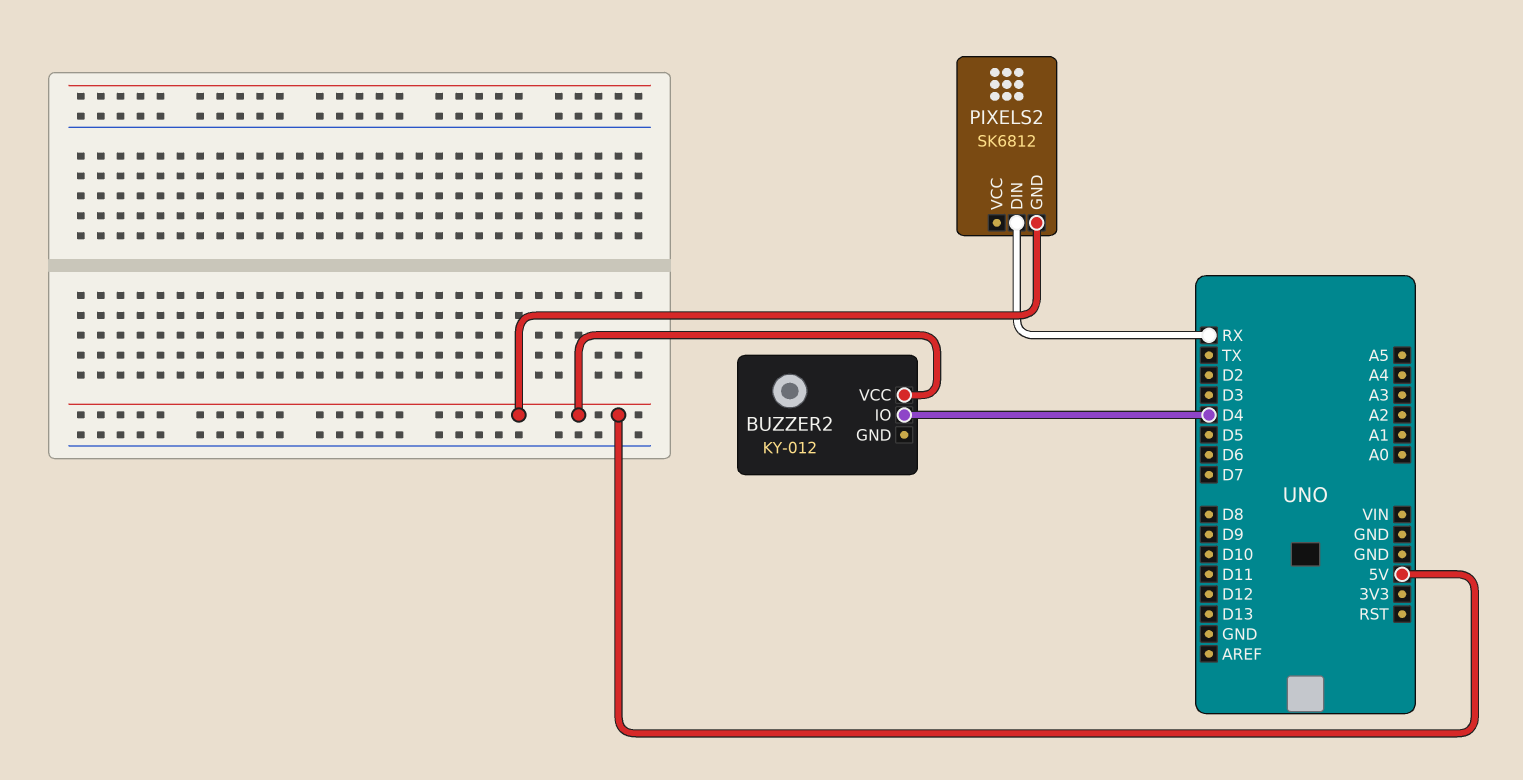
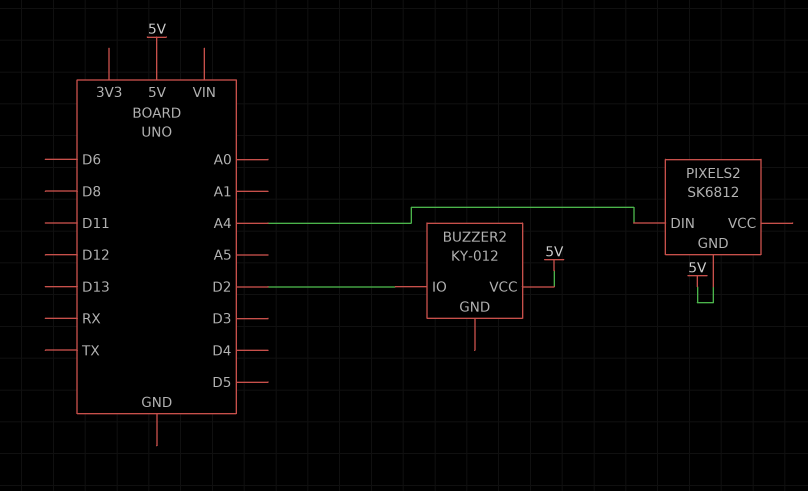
BUZZER2 pin IO: D4 -> D2
PIXELS2 pin DIN: RX -> A4

